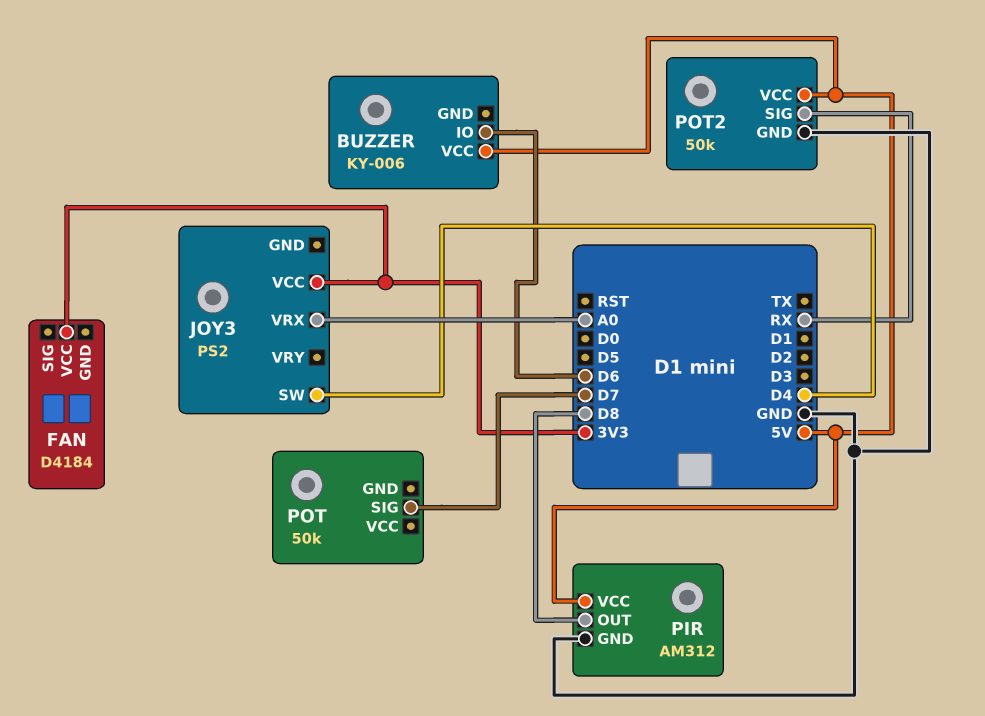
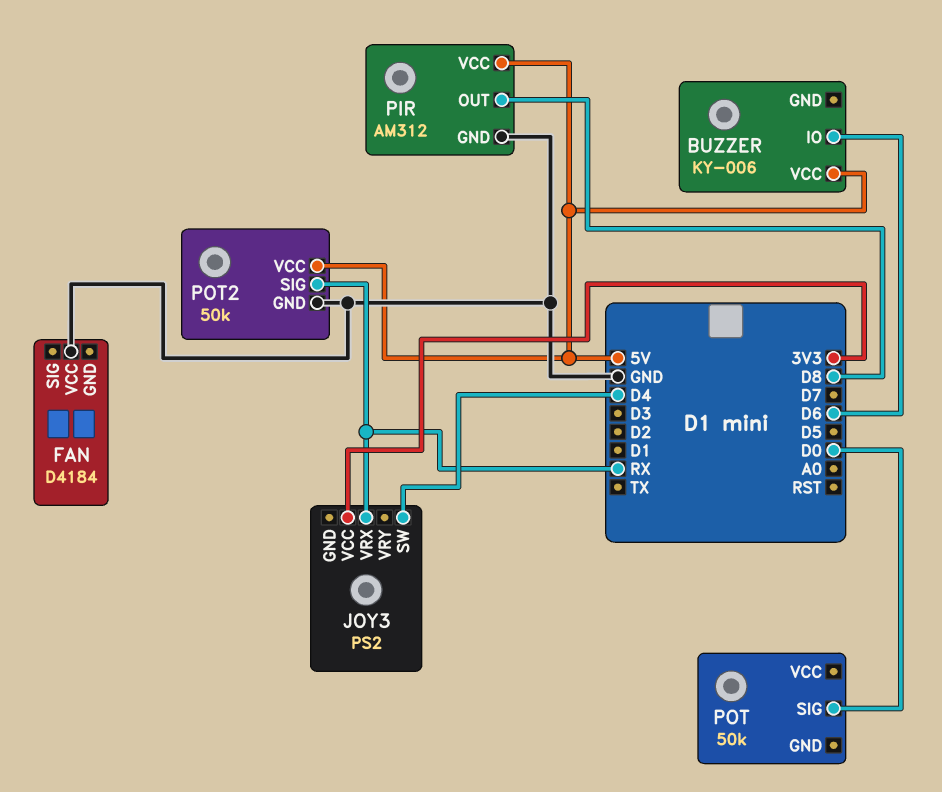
FAN pin VCC: 3V3 -> GND
JOY3 pin VRX: A0 -> RX
POT pin SIG: D7 -> D0

